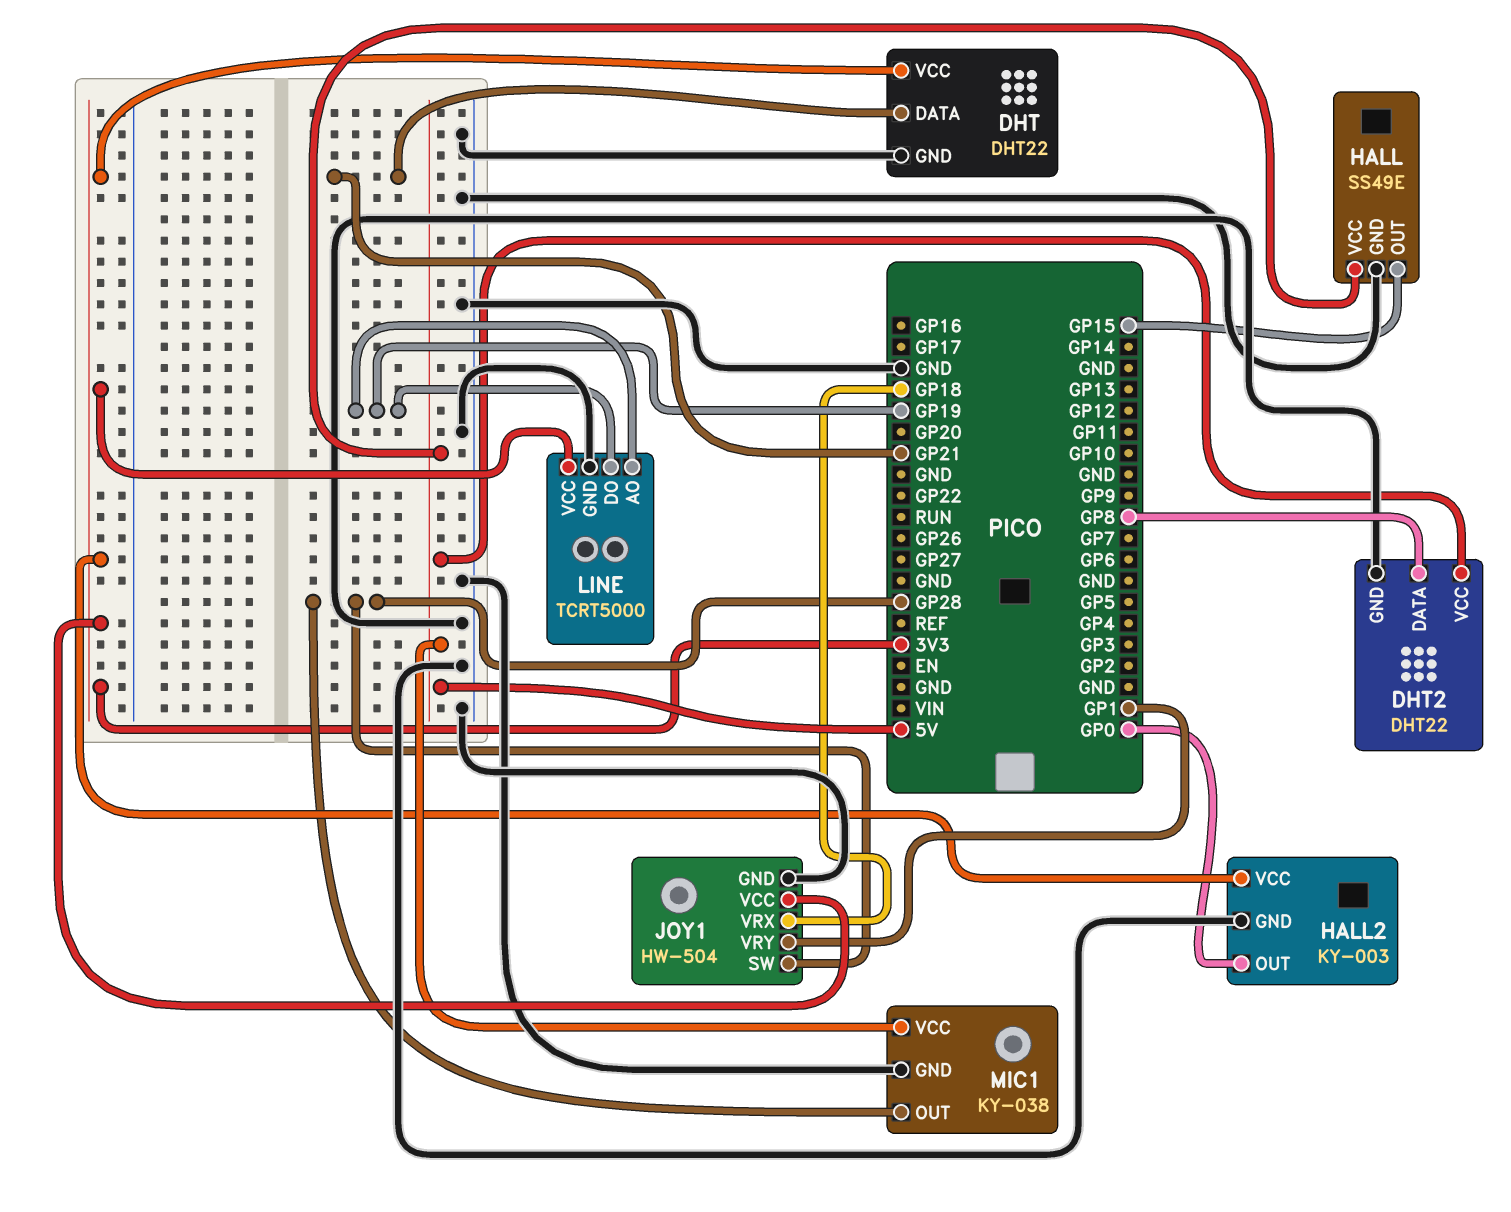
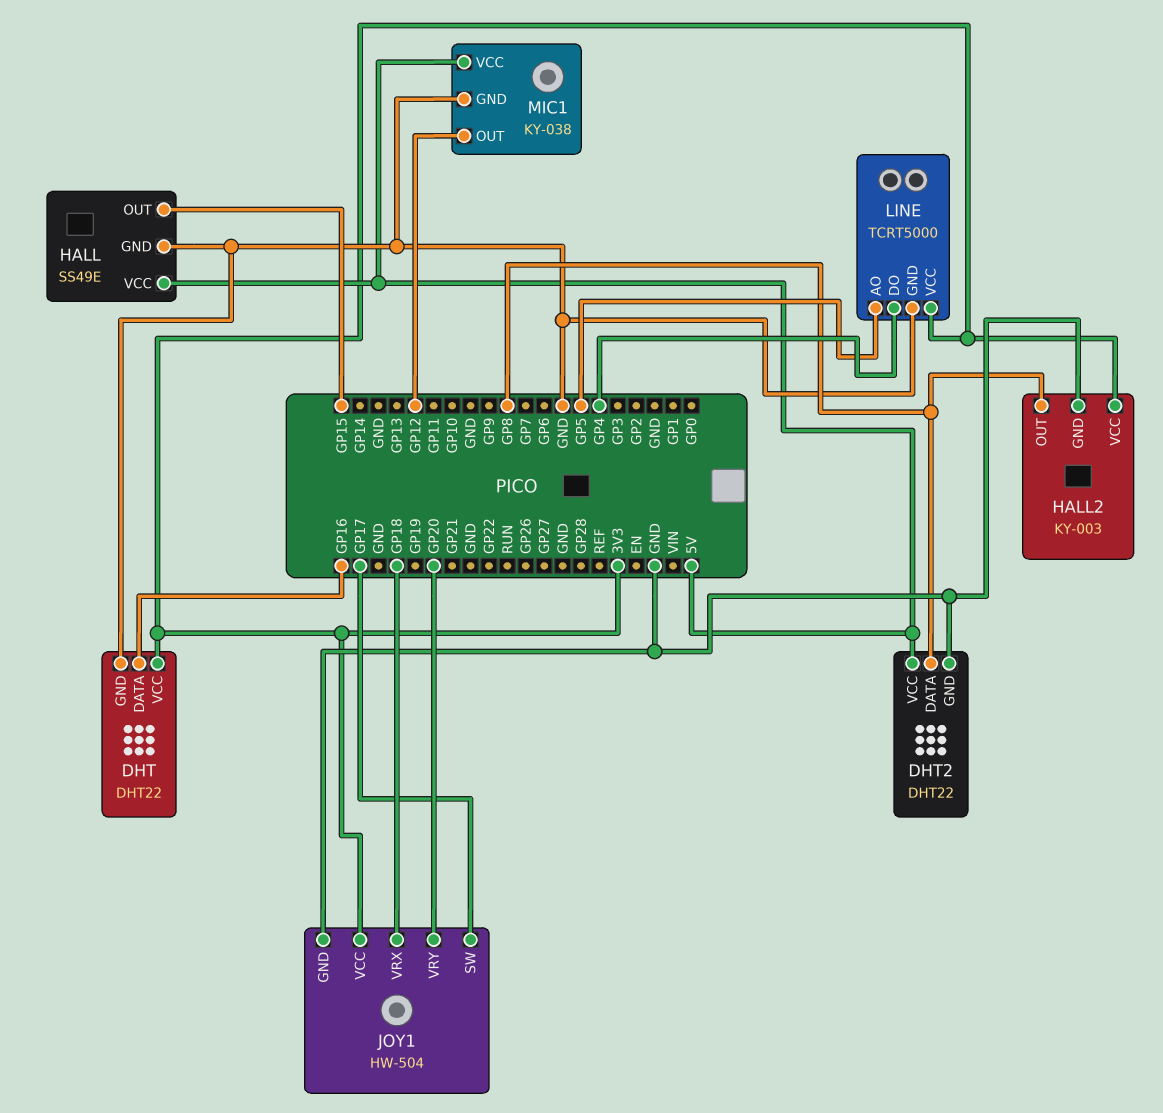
DHT pin DATA: GP21 -> GP16
HALL2 pin OUT: GP0 -> GP8
JOY1 pin SW: GP28 -> GP17
JOY1 pin VRY: GP1 -> GP20
LINE pin AO: GP19 -> GP5
LINE pin DO: GP19 -> GP4
MIC1 pin OUT: GP28 -> GP12

